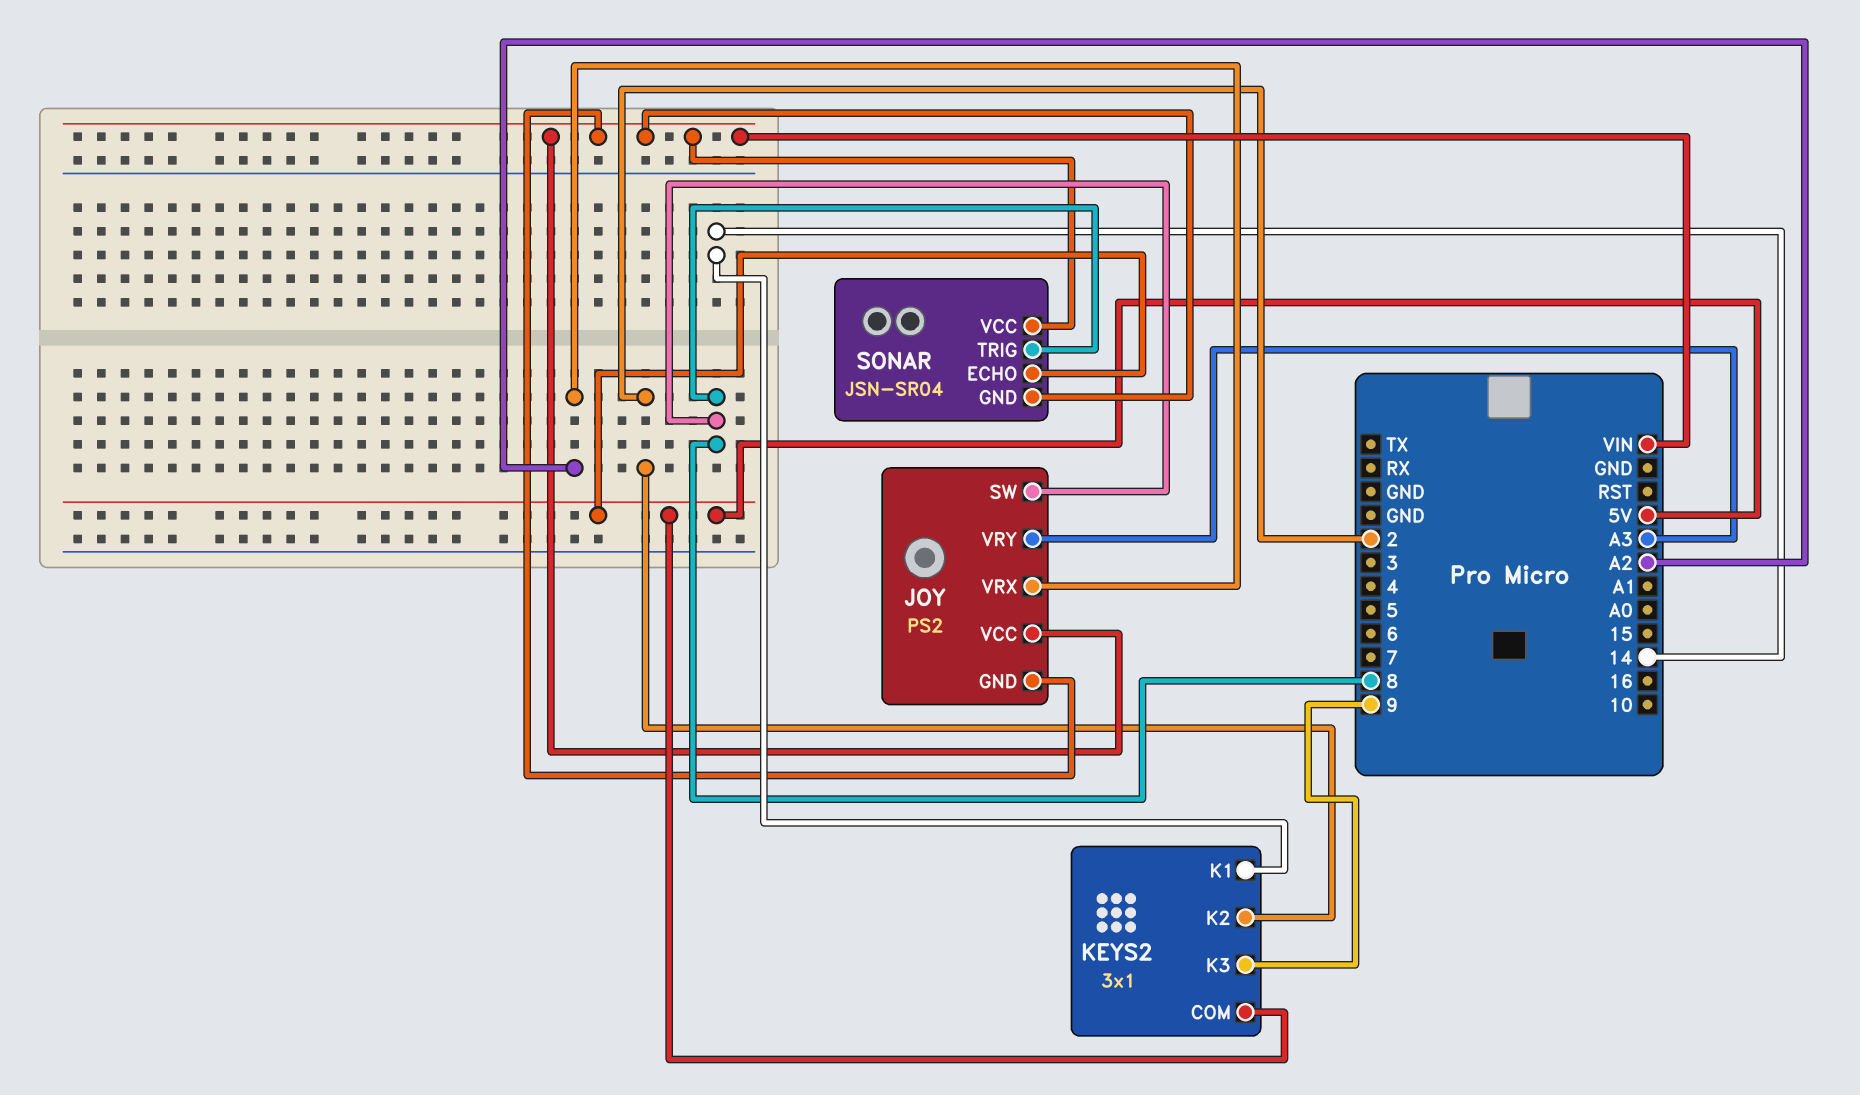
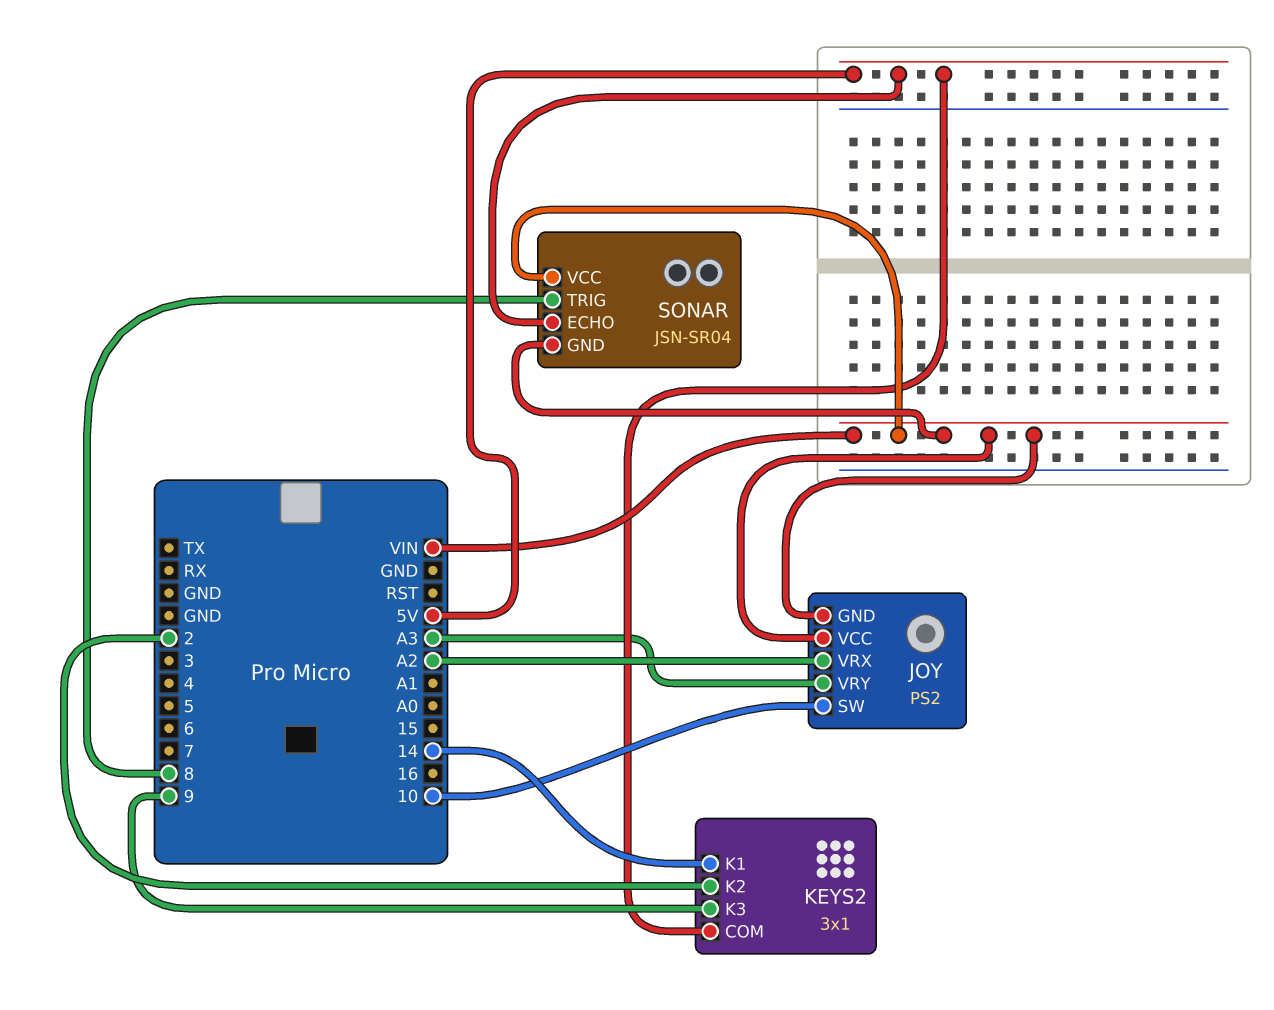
JOY pin SW: 8 -> 10

